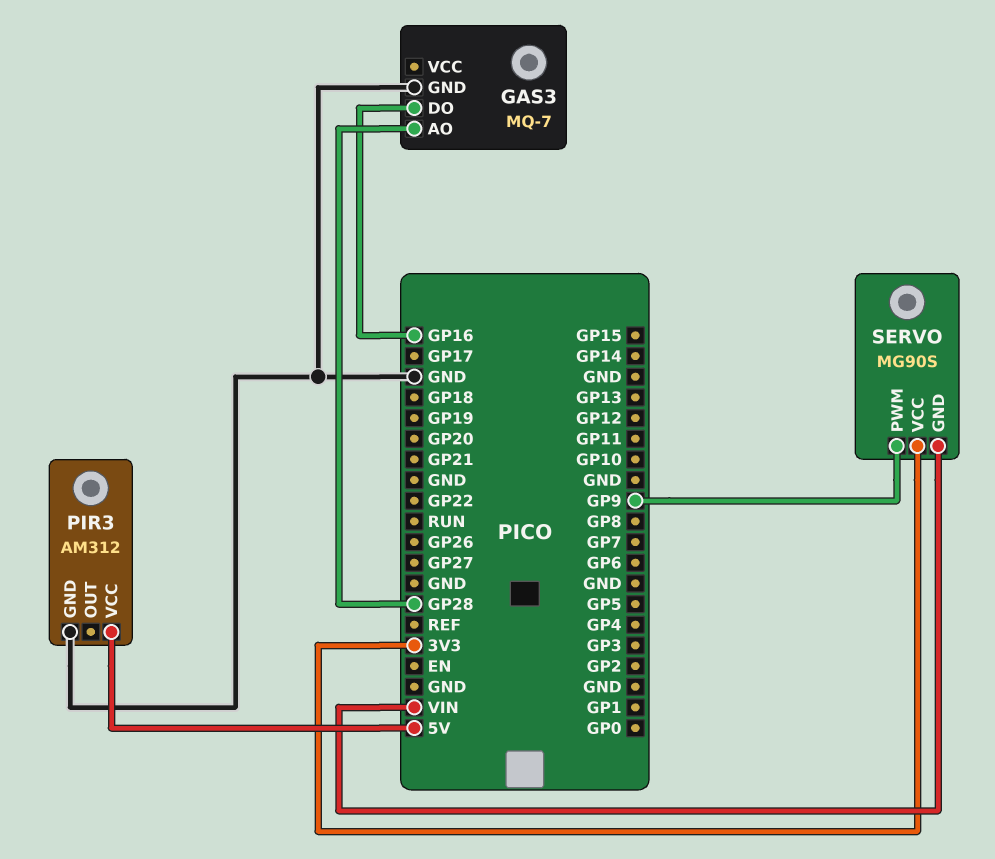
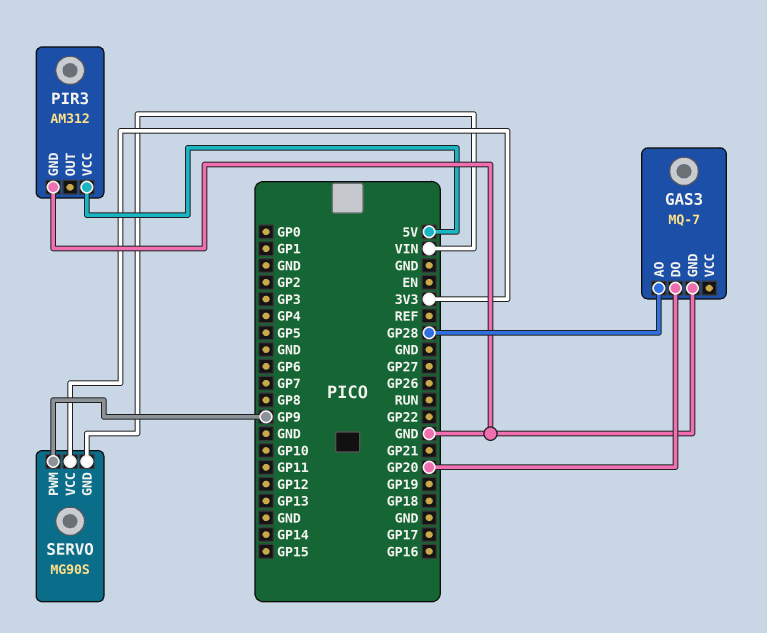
GAS3 pin DO: GP16 -> GP20

